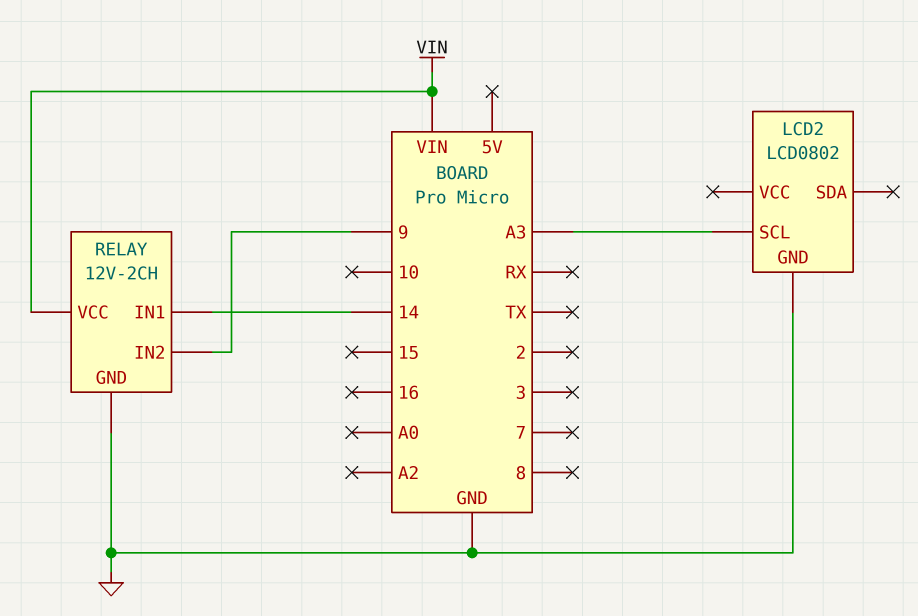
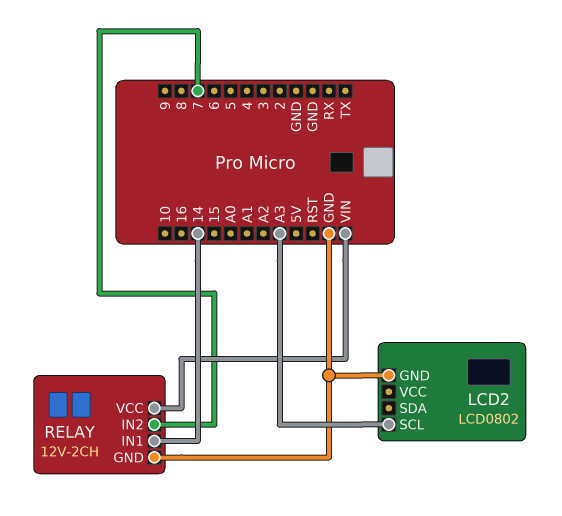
RELAY pin IN2: 9 -> 7

